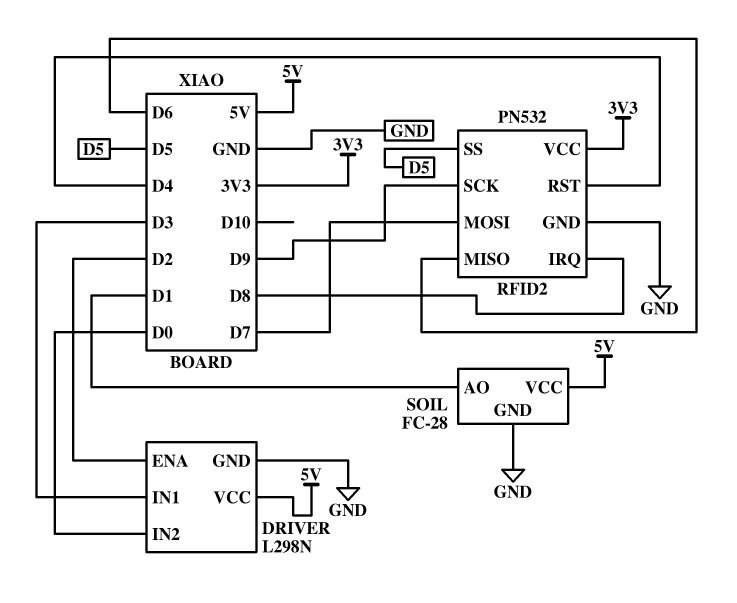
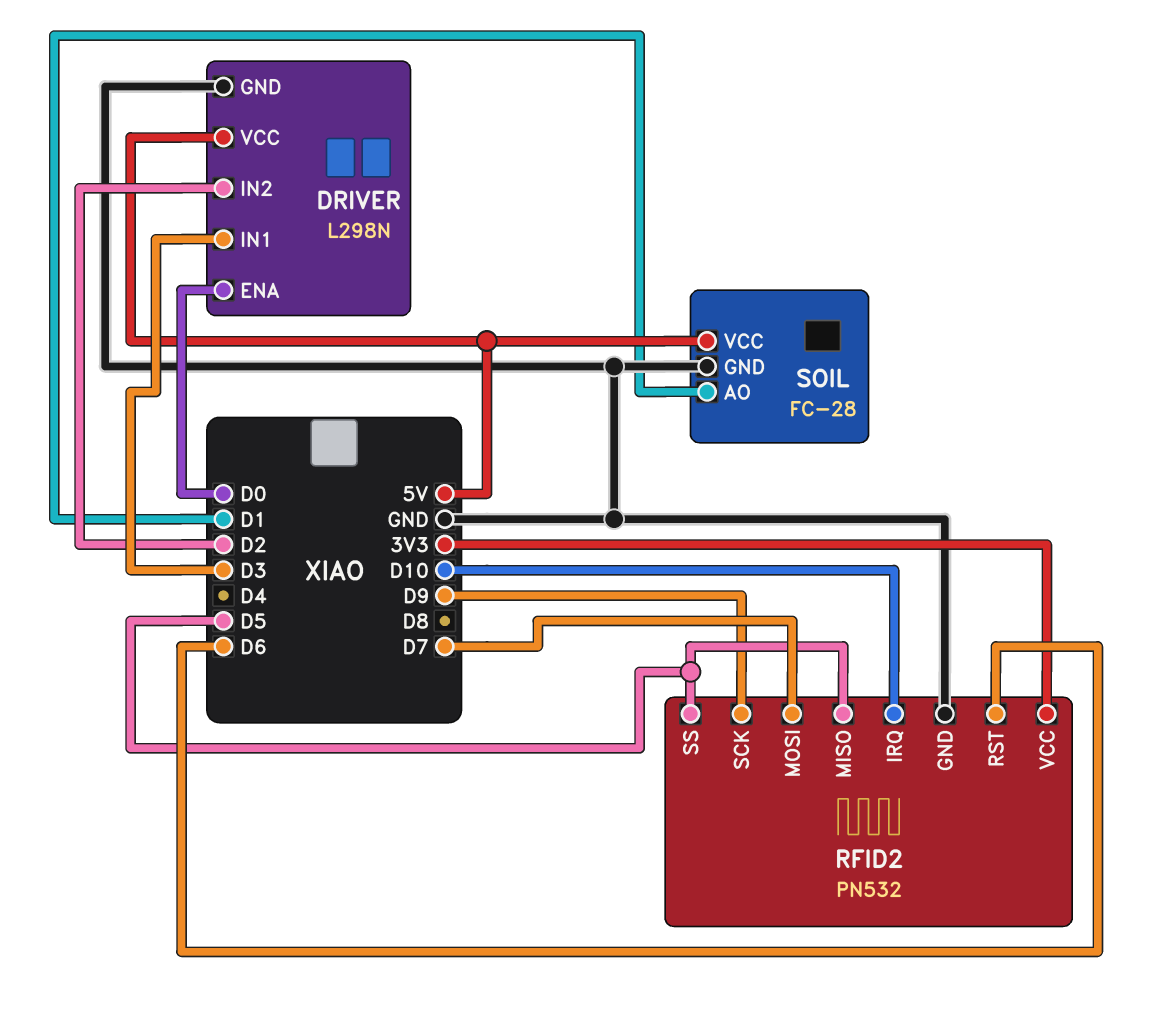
DRIVER pin ENA: D2 -> D0
DRIVER pin IN2: D0 -> D2
RFID2 pin IRQ: D8 -> D10
RFID2 pin MISO: D6 -> D5
RFID2 pin RST: D4 -> D6

